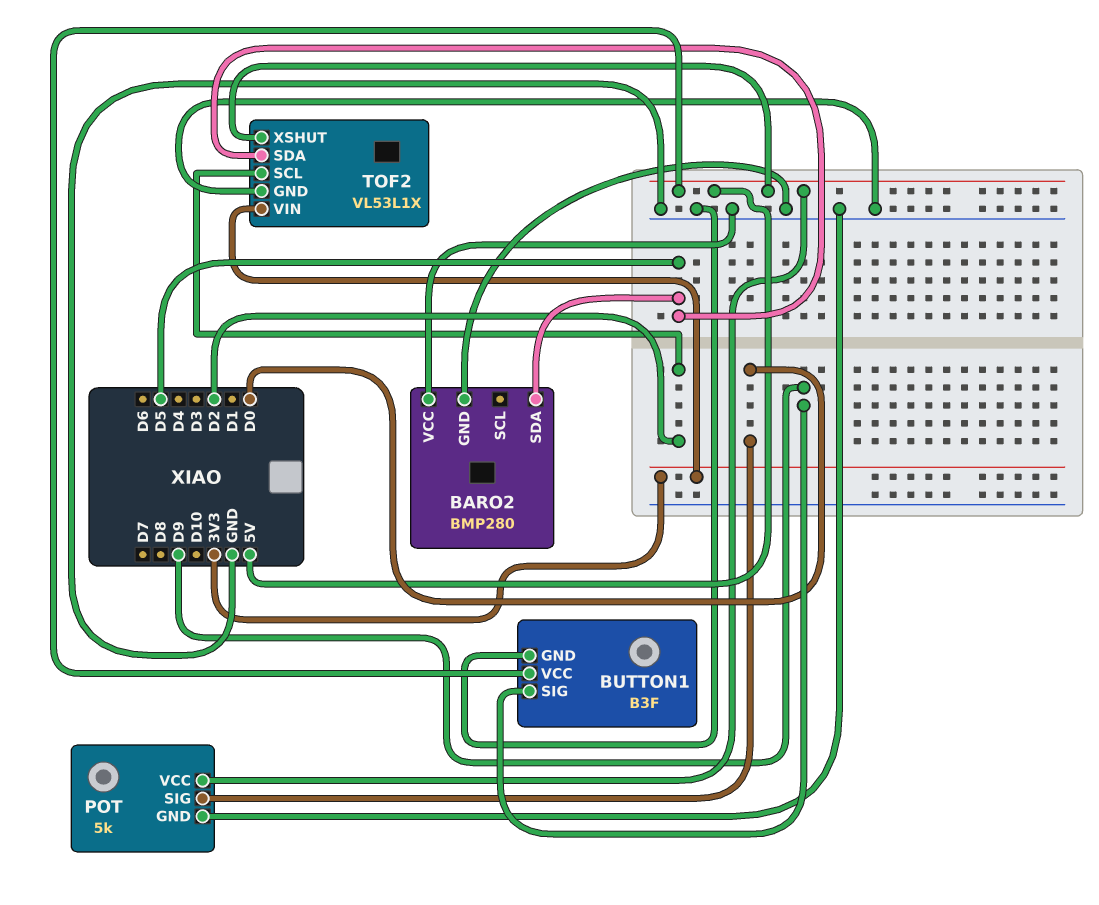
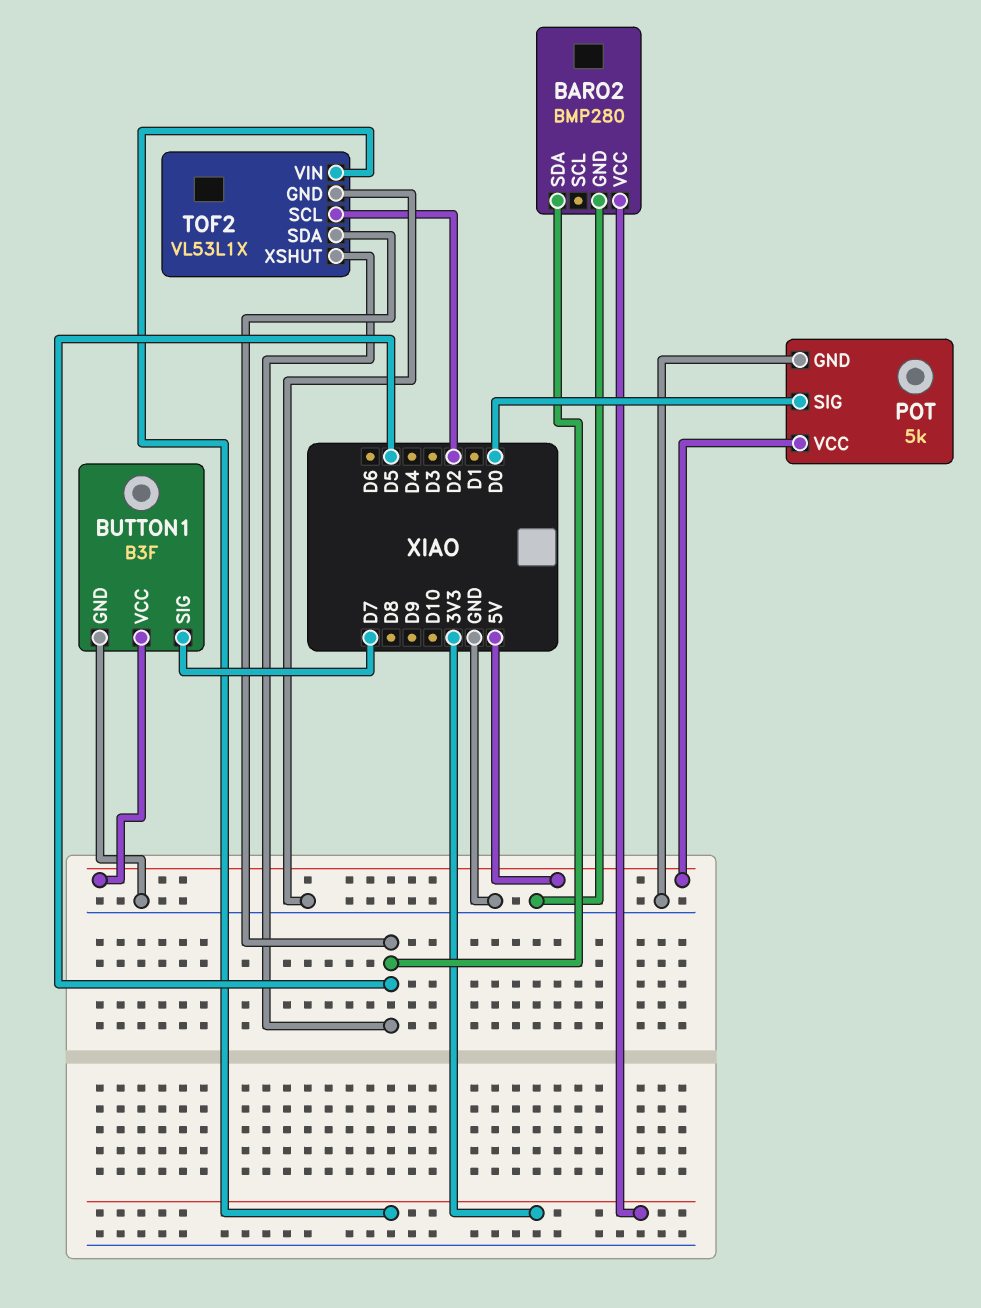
BARO2 pin VCC: GND -> 3V3
BUTTON1 pin SIG: D9 -> D7
TOF2 pin XSHUT: 5V -> D5

